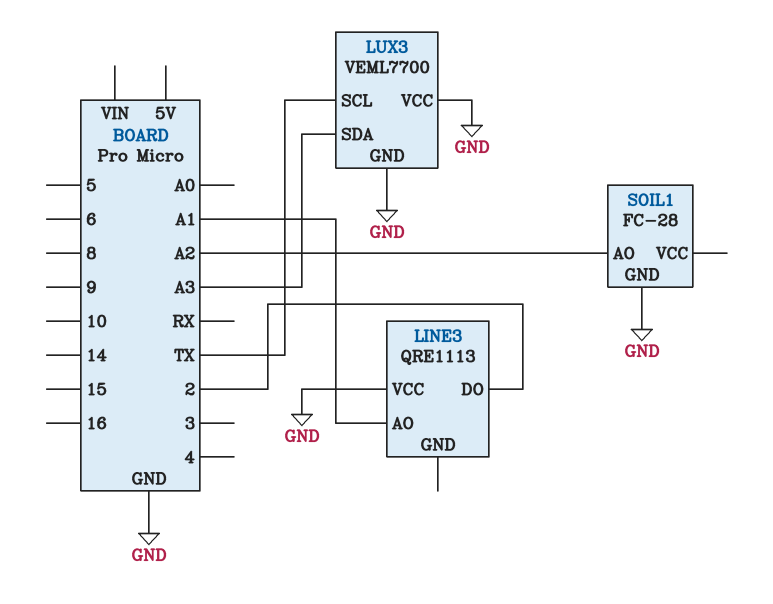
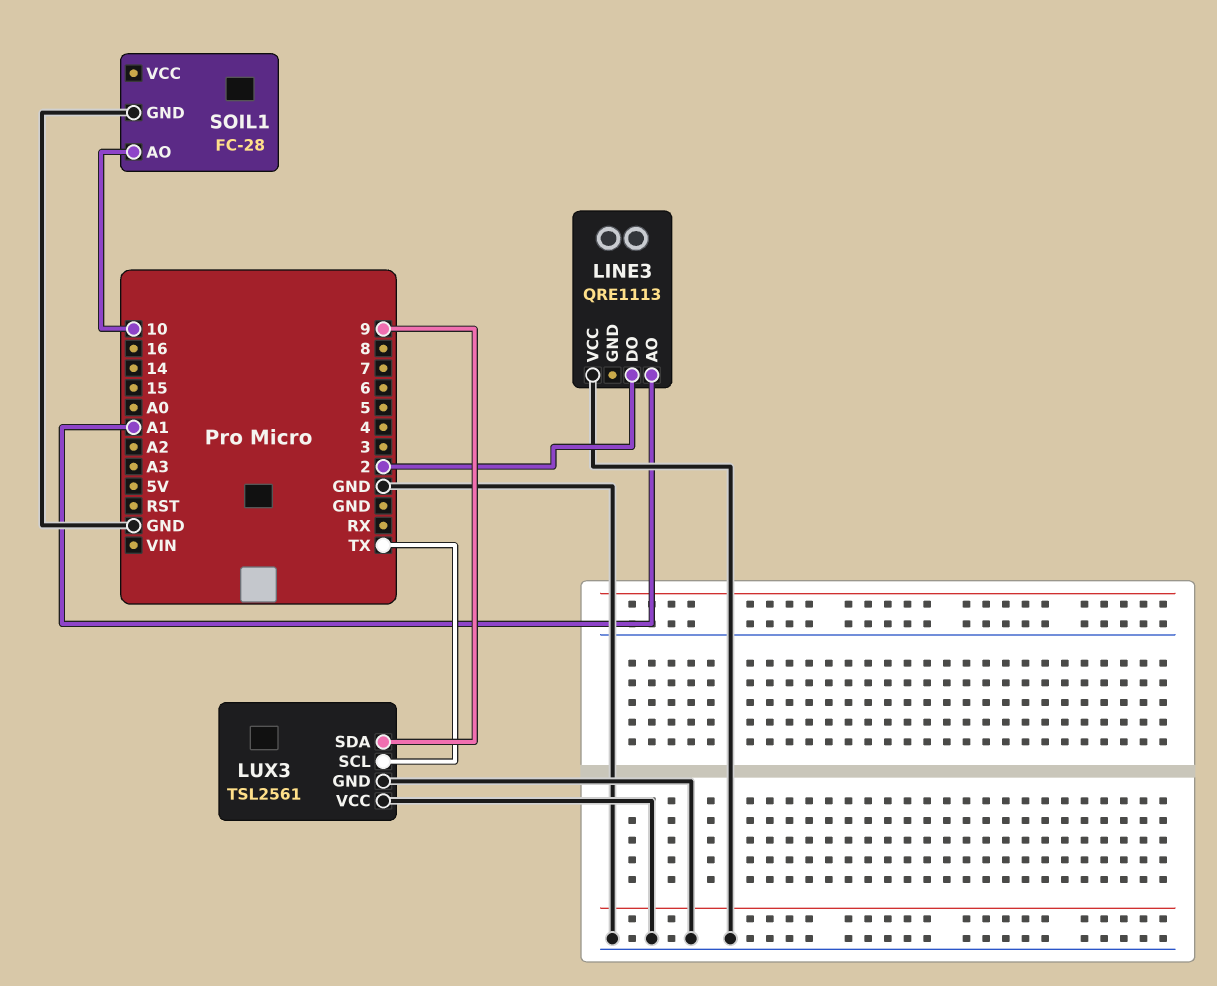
LUX3: VEML7700 -> TSL2561
LUX3 pin SDA: A3 -> 9
SOIL1 pin AO: A2 -> 10

